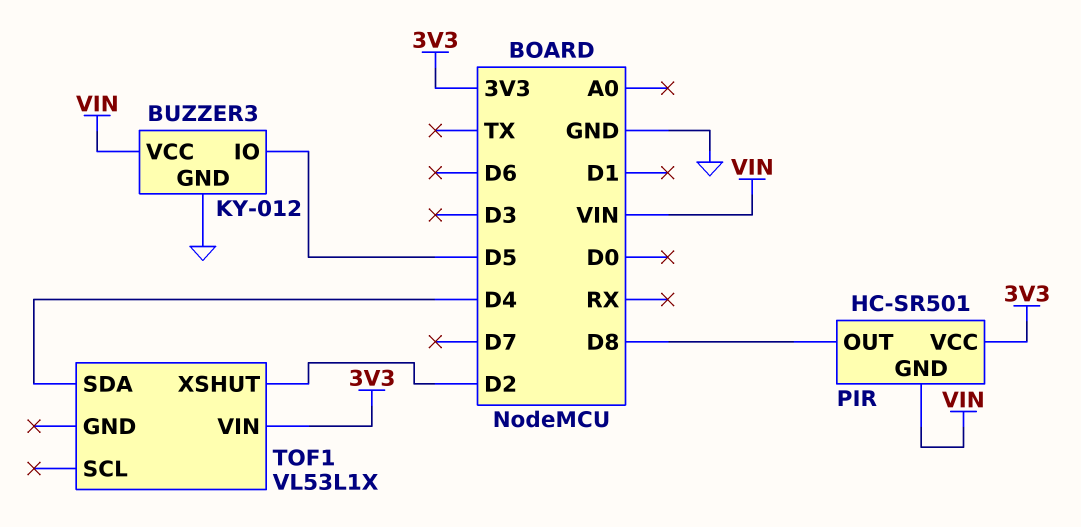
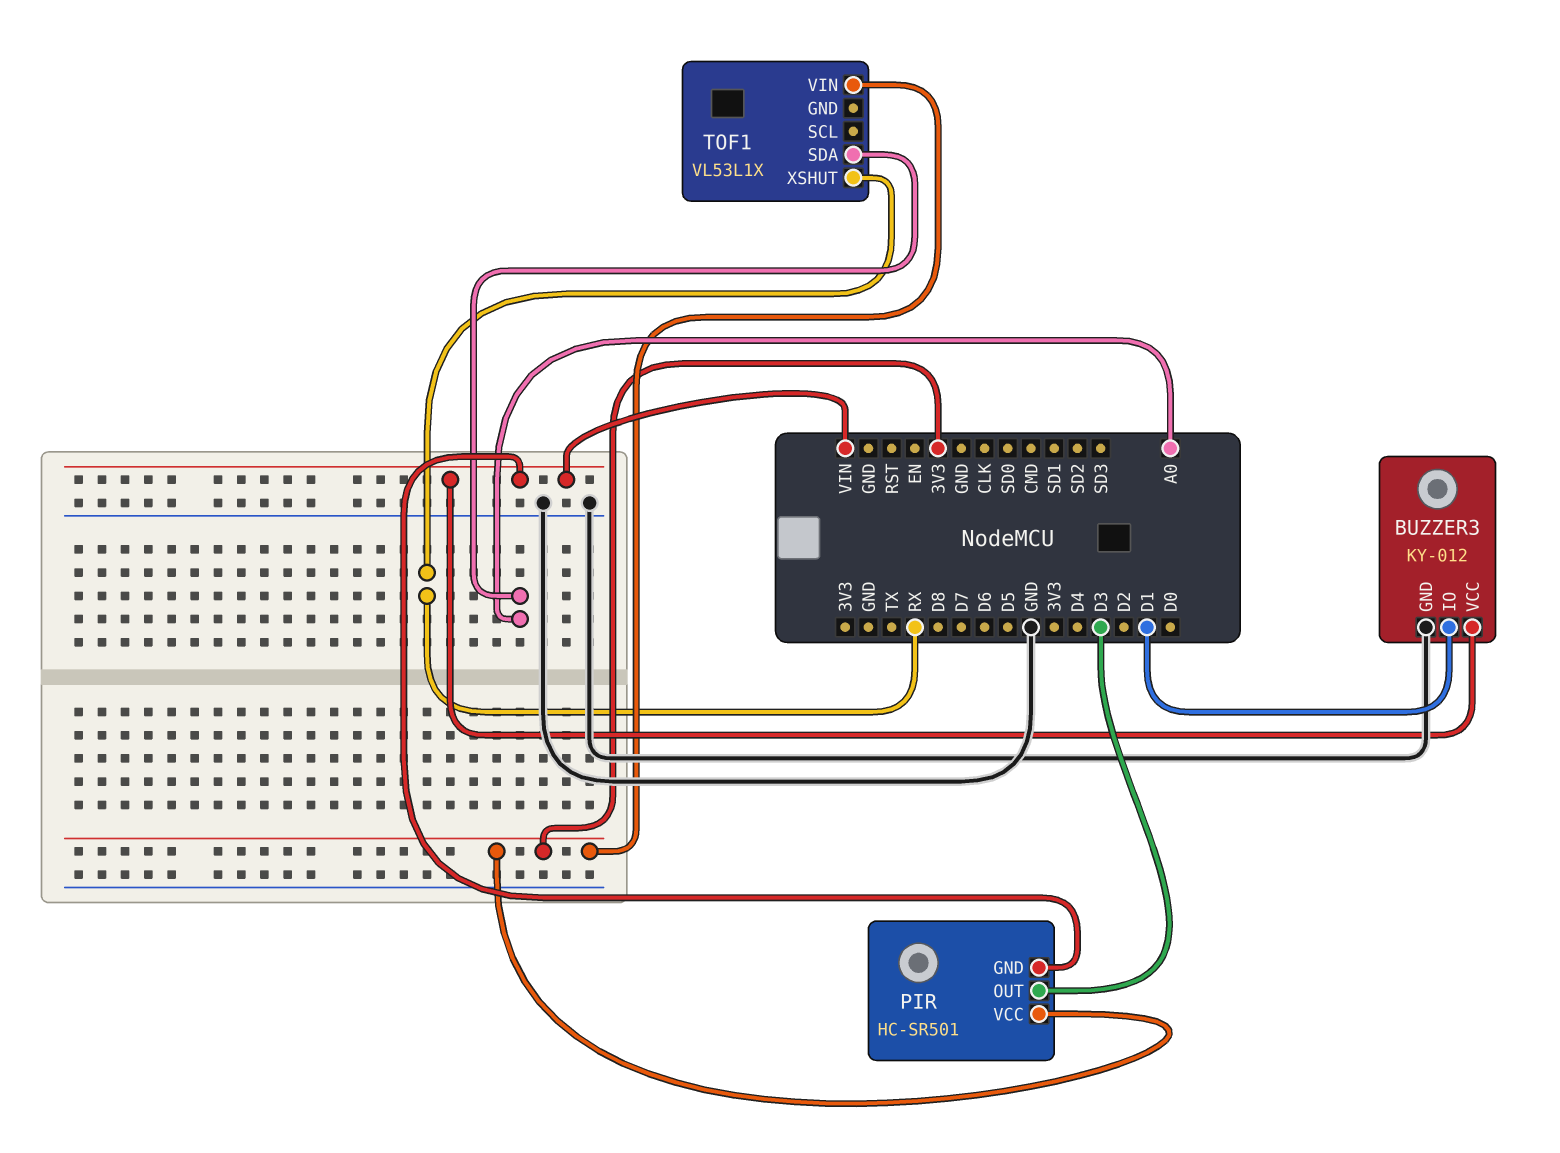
BUZZER3 pin IO: D5 -> D1
PIR pin OUT: D8 -> D3
TOF1 pin SDA: D4 -> A0
TOF1 pin XSHUT: D2 -> RX

